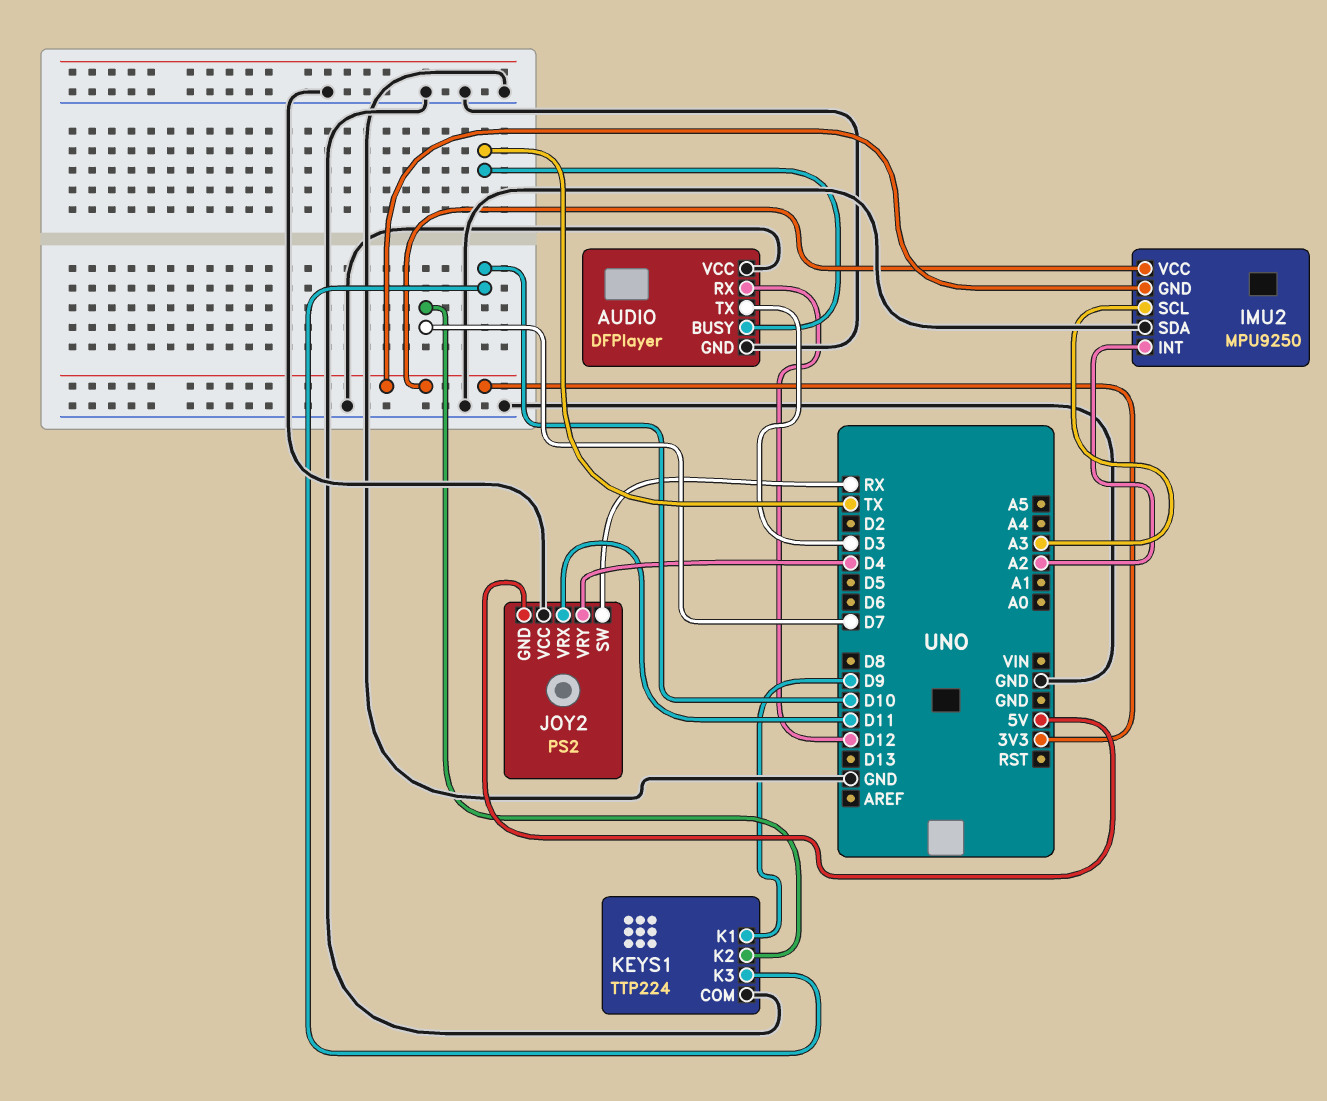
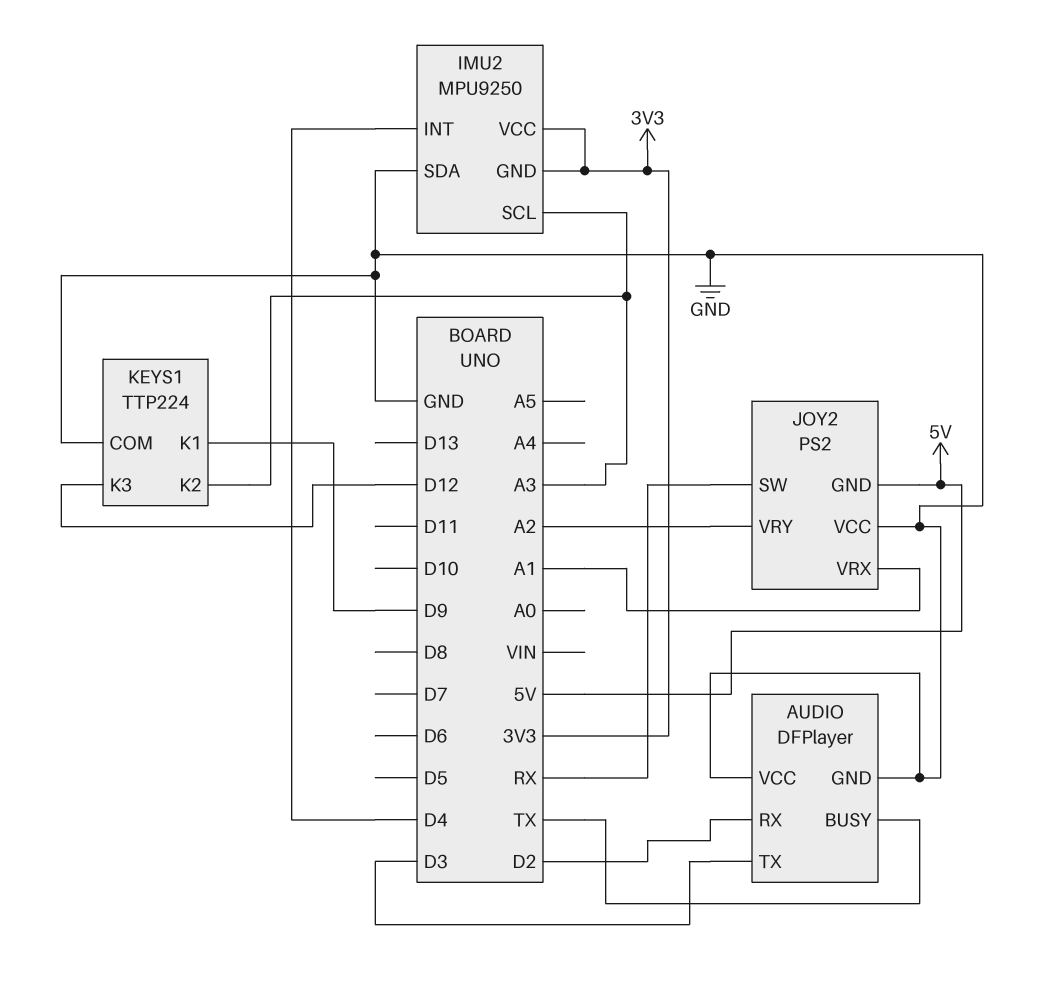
AUDIO pin RX: D12 -> D2
IMU2 pin INT: A2 -> D4
JOY2 pin VRX: D11 -> A1
JOY2 pin VRY: D4 -> A2
KEYS1 pin K2: D7 -> A3
KEYS1 pin K3: D10 -> D12

